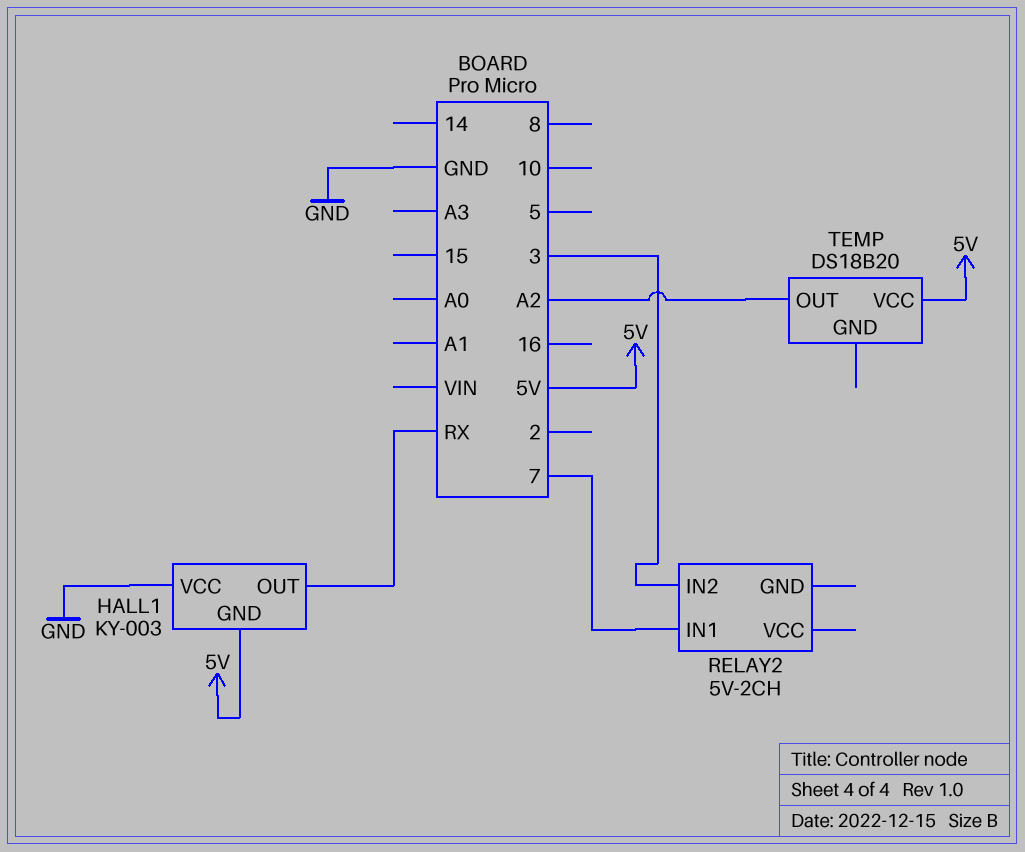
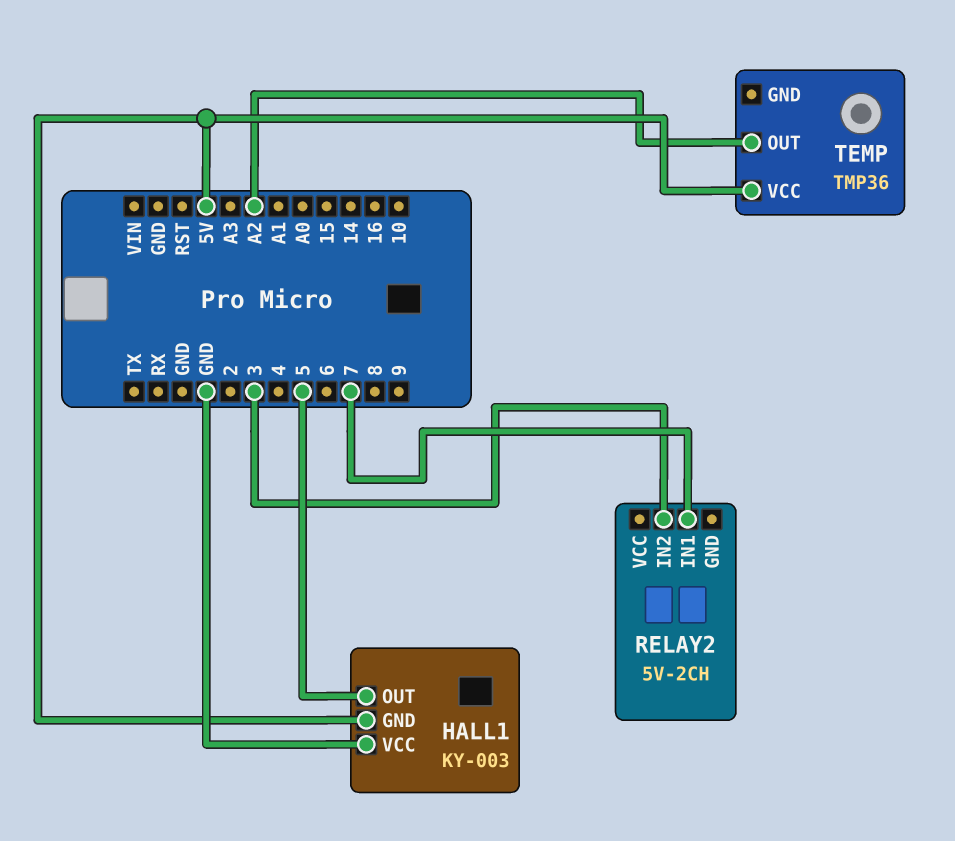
HALL1 pin OUT: RX -> 5
TEMP: DS18B20 -> TMP36

